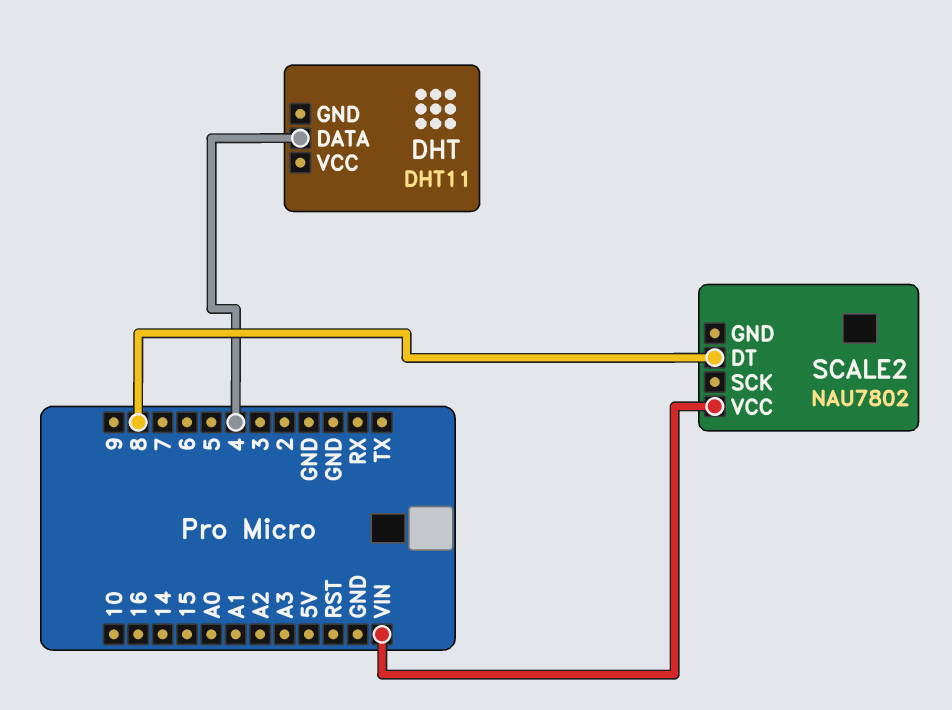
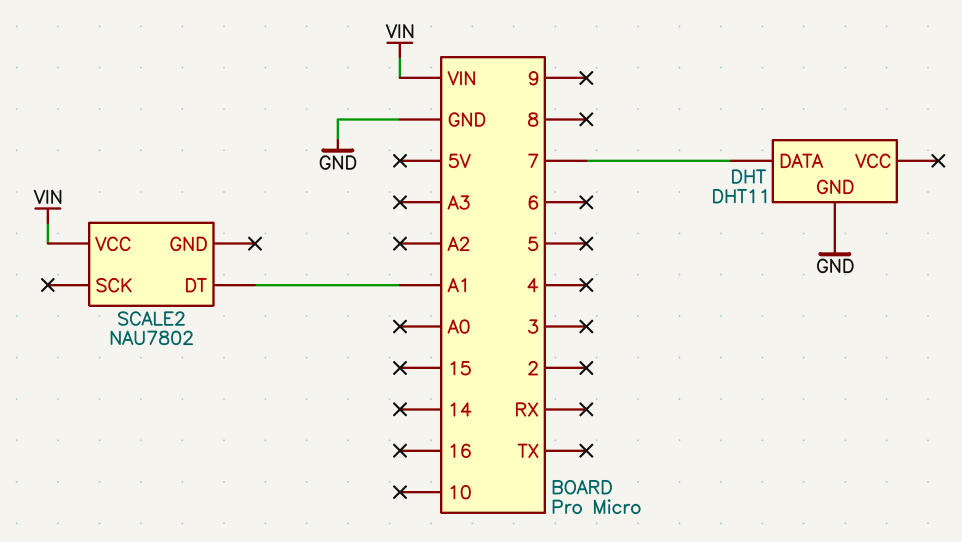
DHT pin DATA: 4 -> 7
DHT pin GND: none -> GND
SCALE2 pin DT: 8 -> A1

